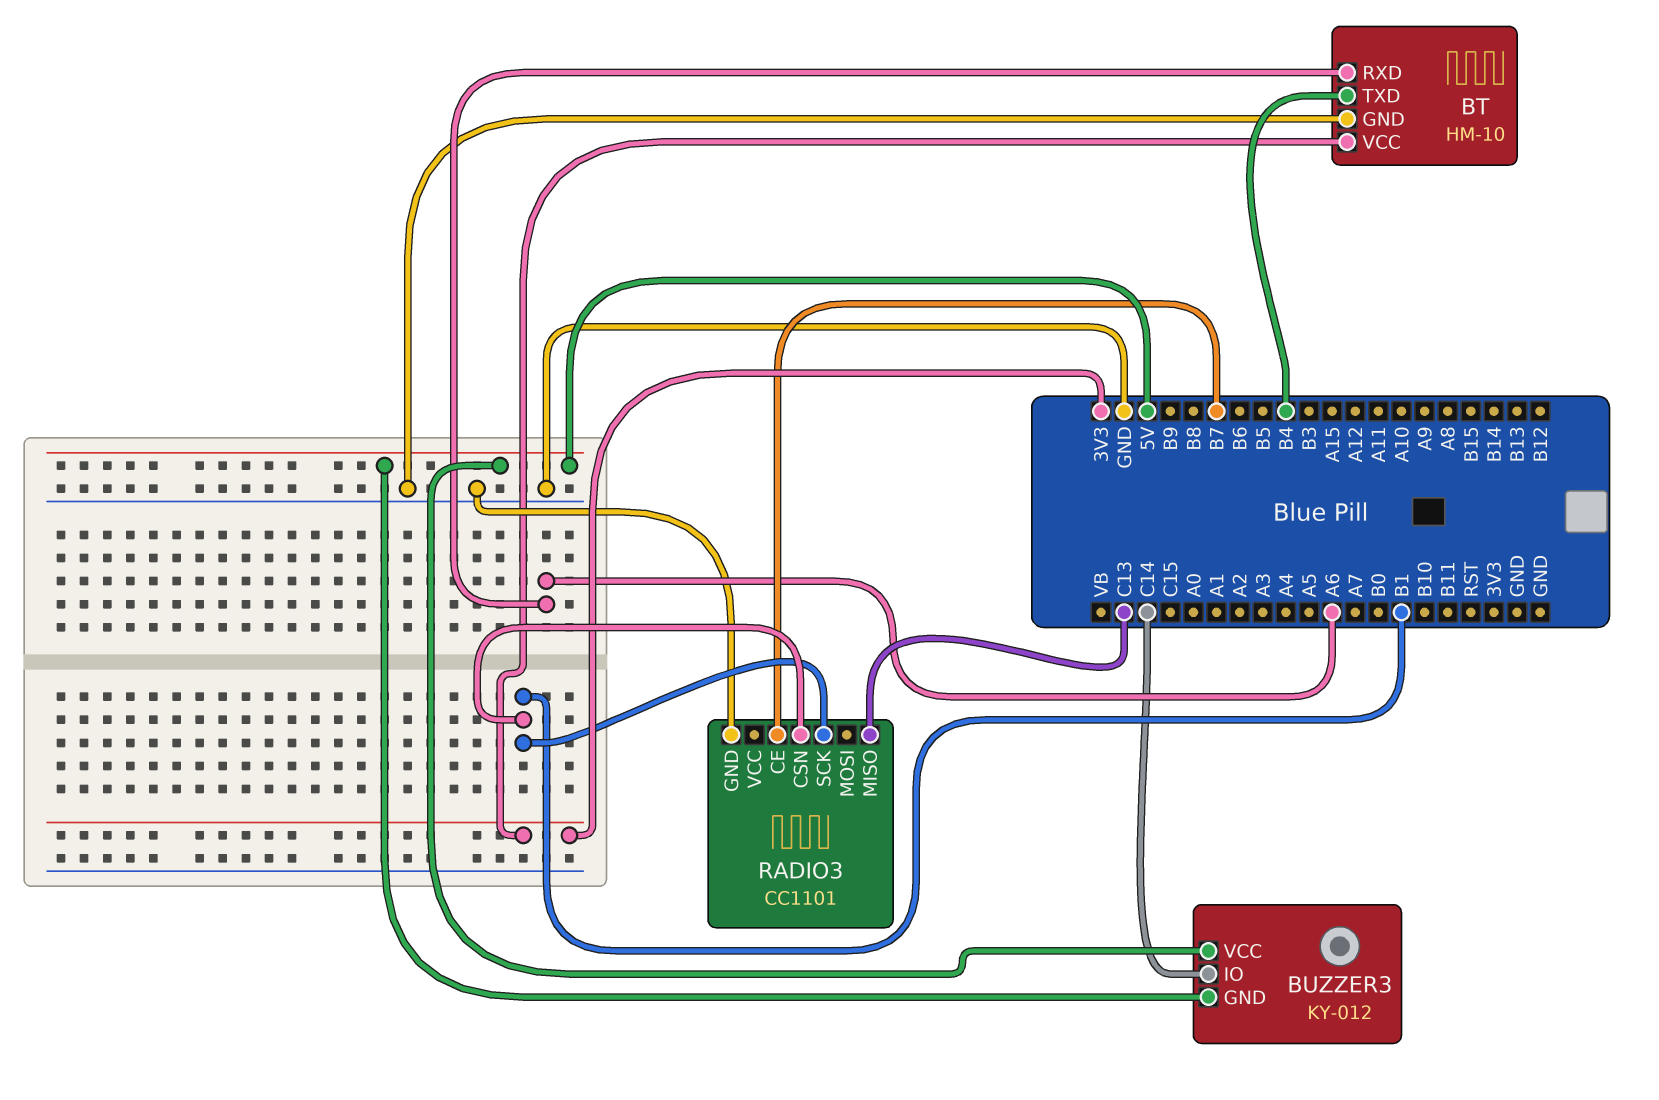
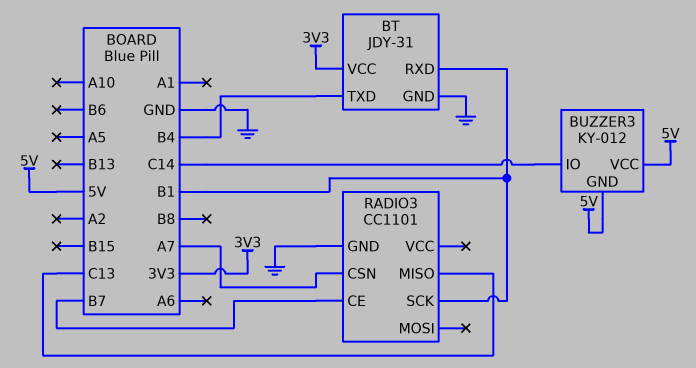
BT: HM-10 -> JDY-31
BT pin RXD: A6 -> B1
RADIO3 pin CSN: B1 -> A7

